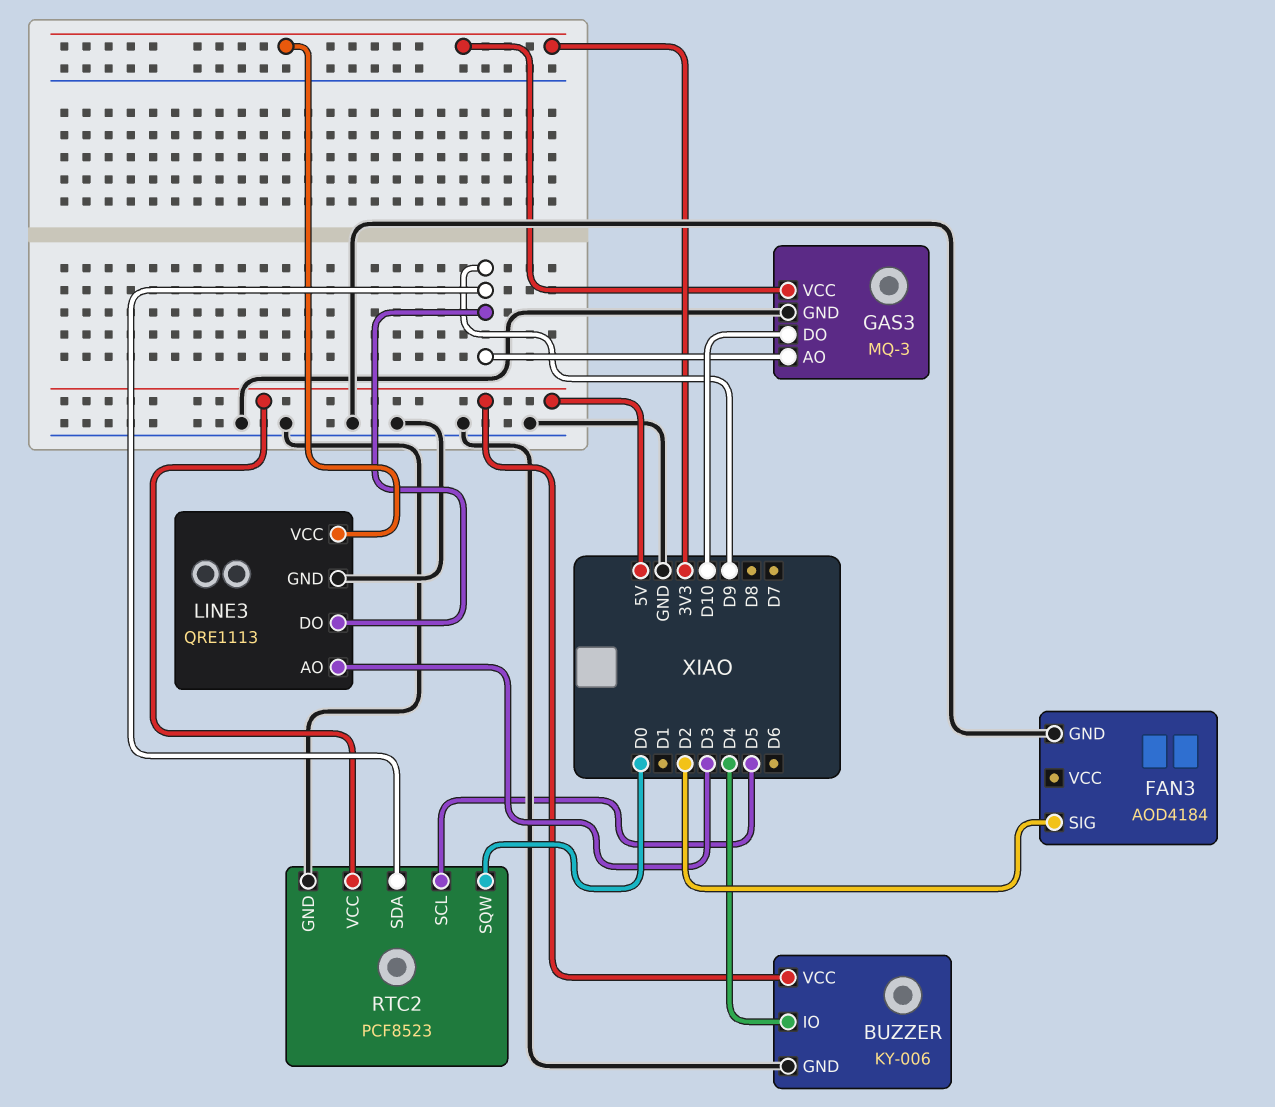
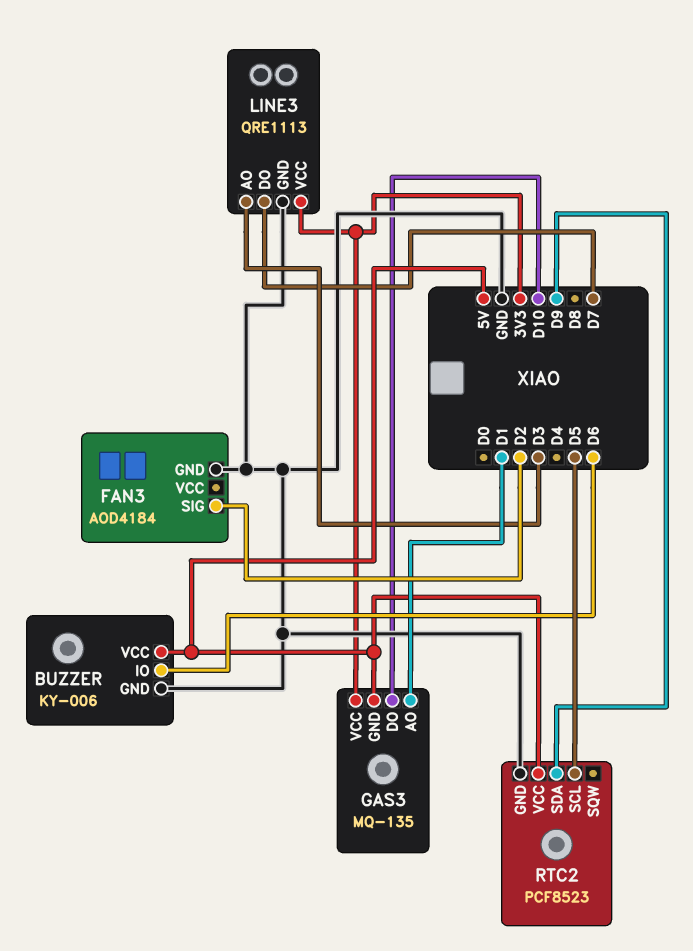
BUZZER pin IO: D4 -> D6
GAS3: MQ-3 -> MQ-135
GAS3 pin AO: D9 -> D1
GAS3 pin GND: GND -> 5V
LINE3 pin DO: D9 -> D7
RTC2 pin SQW: D0 -> none

